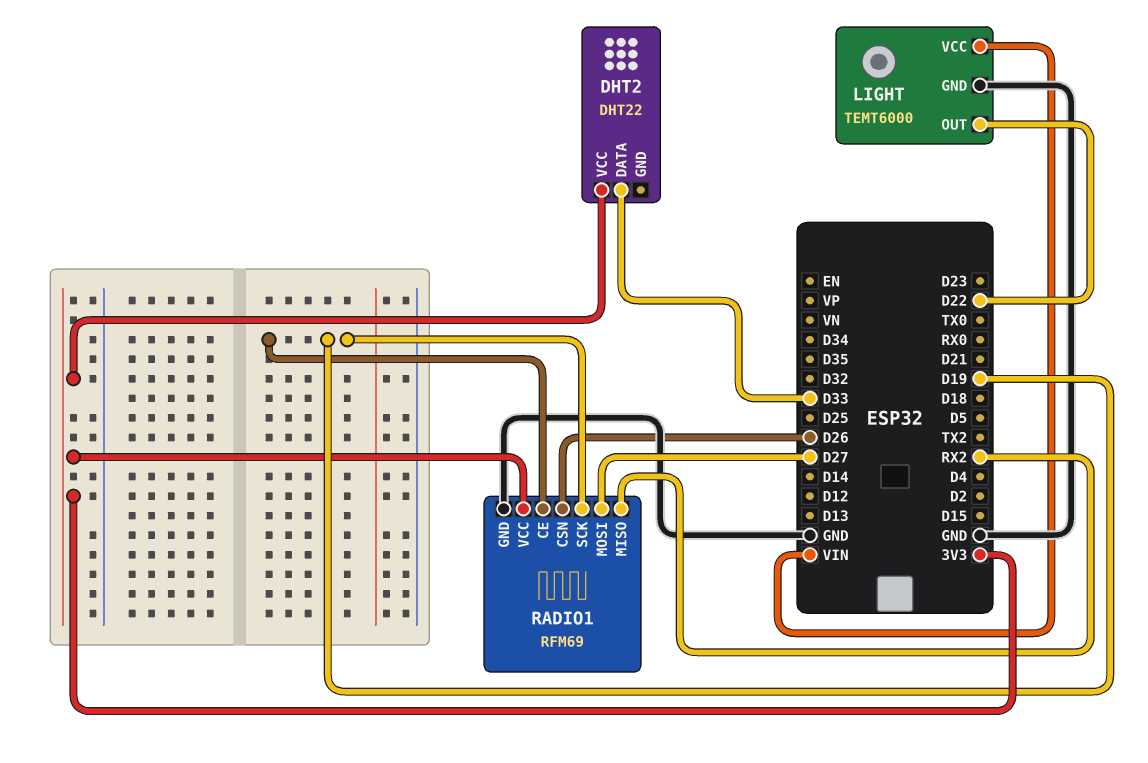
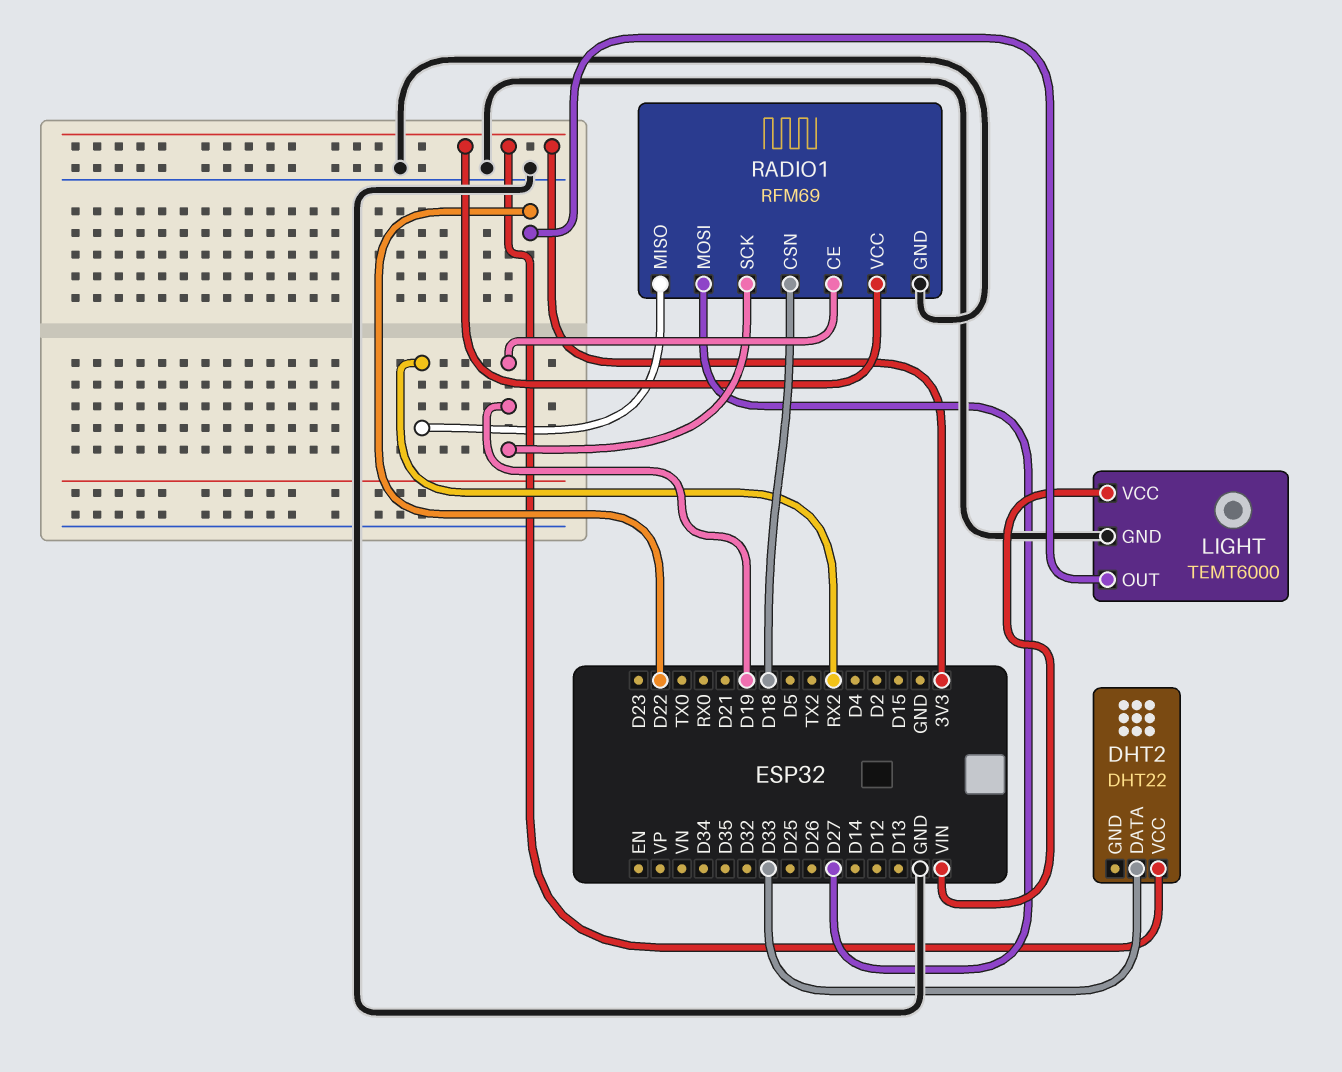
RADIO1 pin CSN: D26 -> D18

